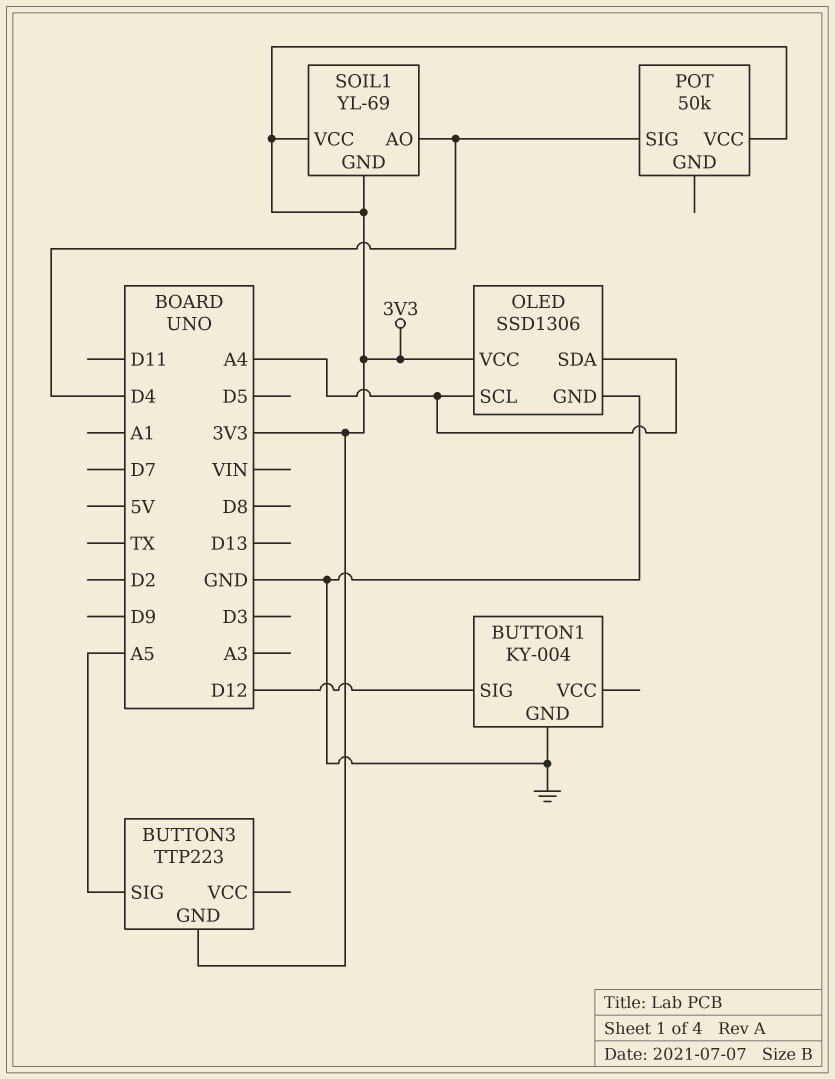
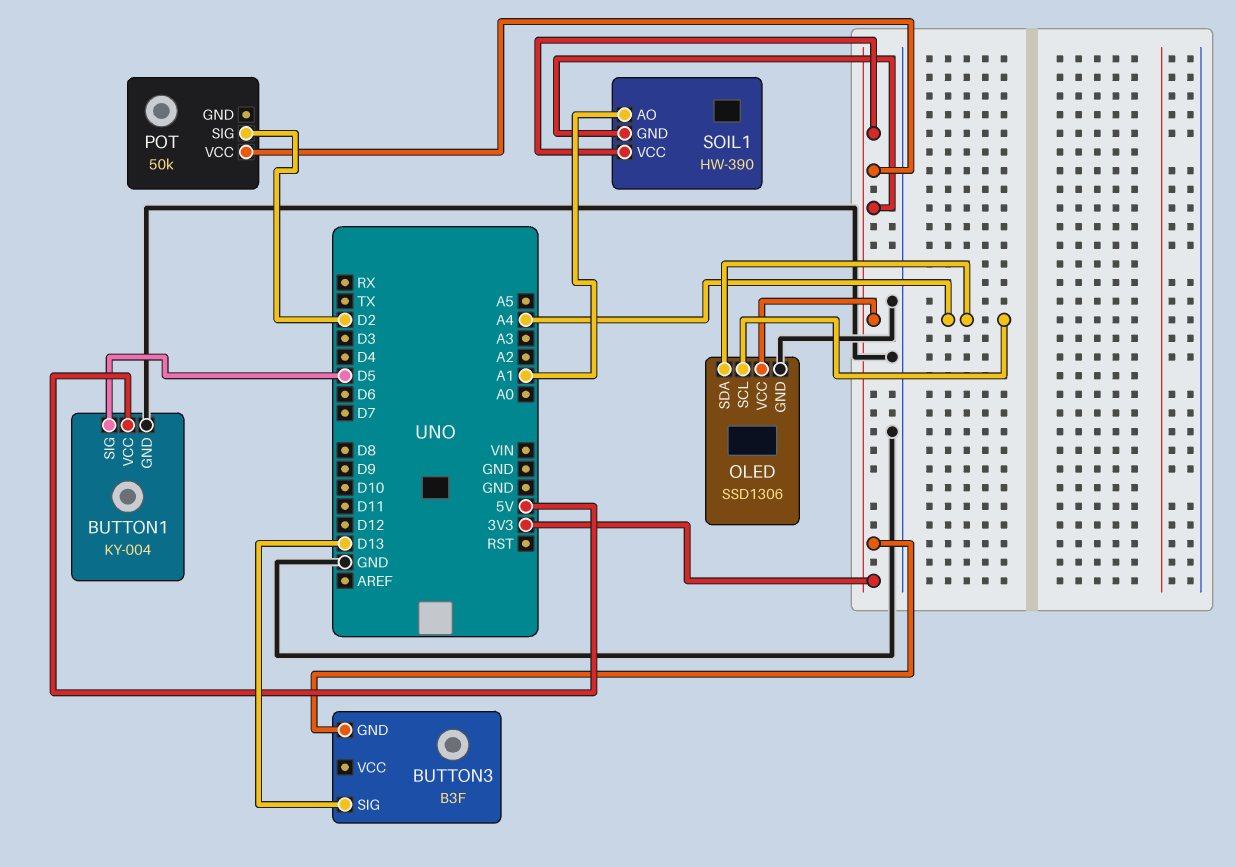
BUTTON1 pin SIG: D12 -> D5
BUTTON1 pin VCC: none -> 5V
BUTTON3: TTP223 -> B3F
BUTTON3 pin SIG: A5 -> D13
POT pin SIG: D4 -> D2
SOIL1: YL-69 -> HW-390
SOIL1 pin AO: D4 -> A1

